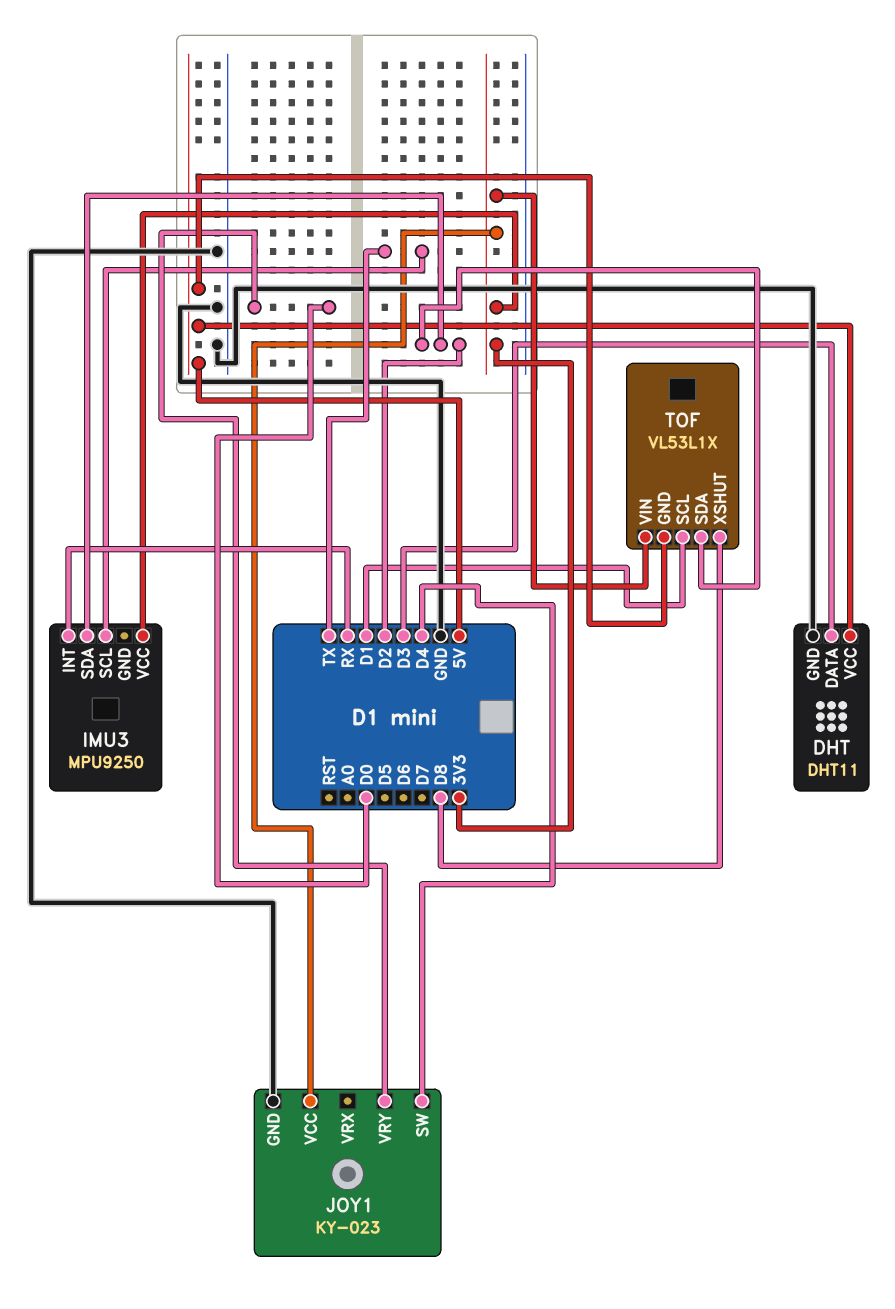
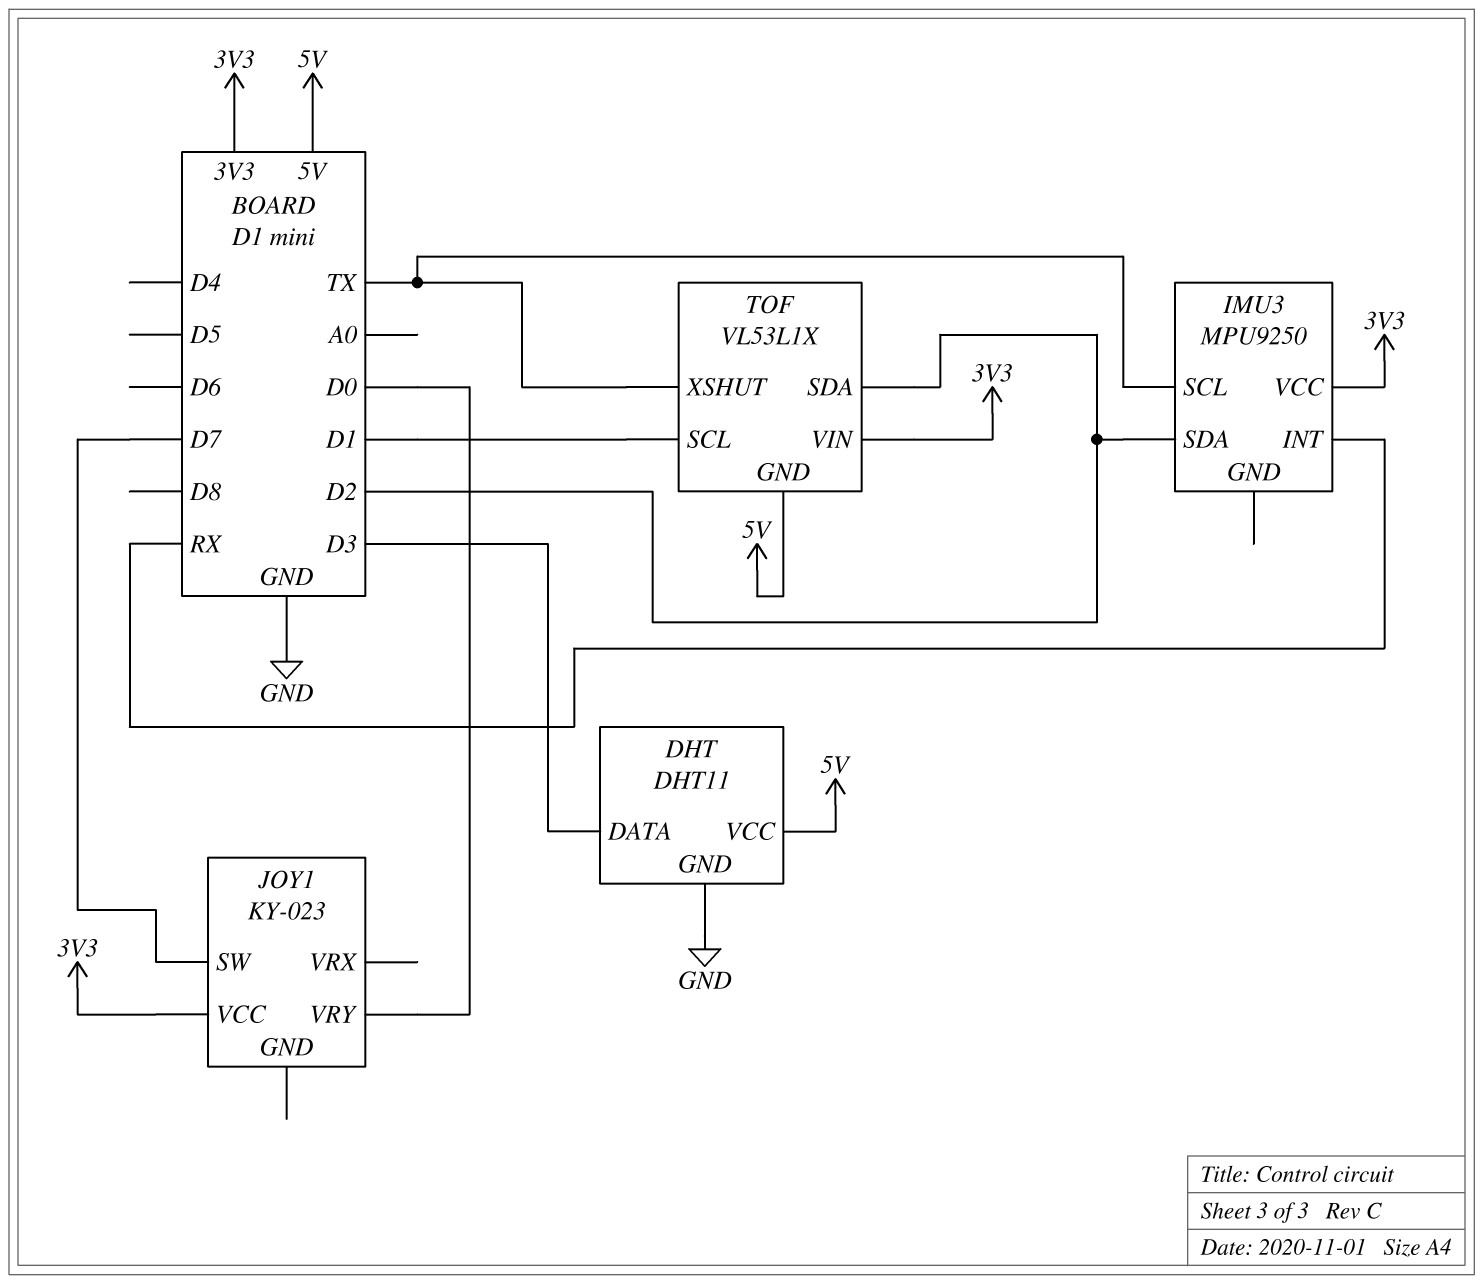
JOY1 pin GND: GND -> none
JOY1 pin SW: D4 -> D7
TOF pin XSHUT: D8 -> TX

